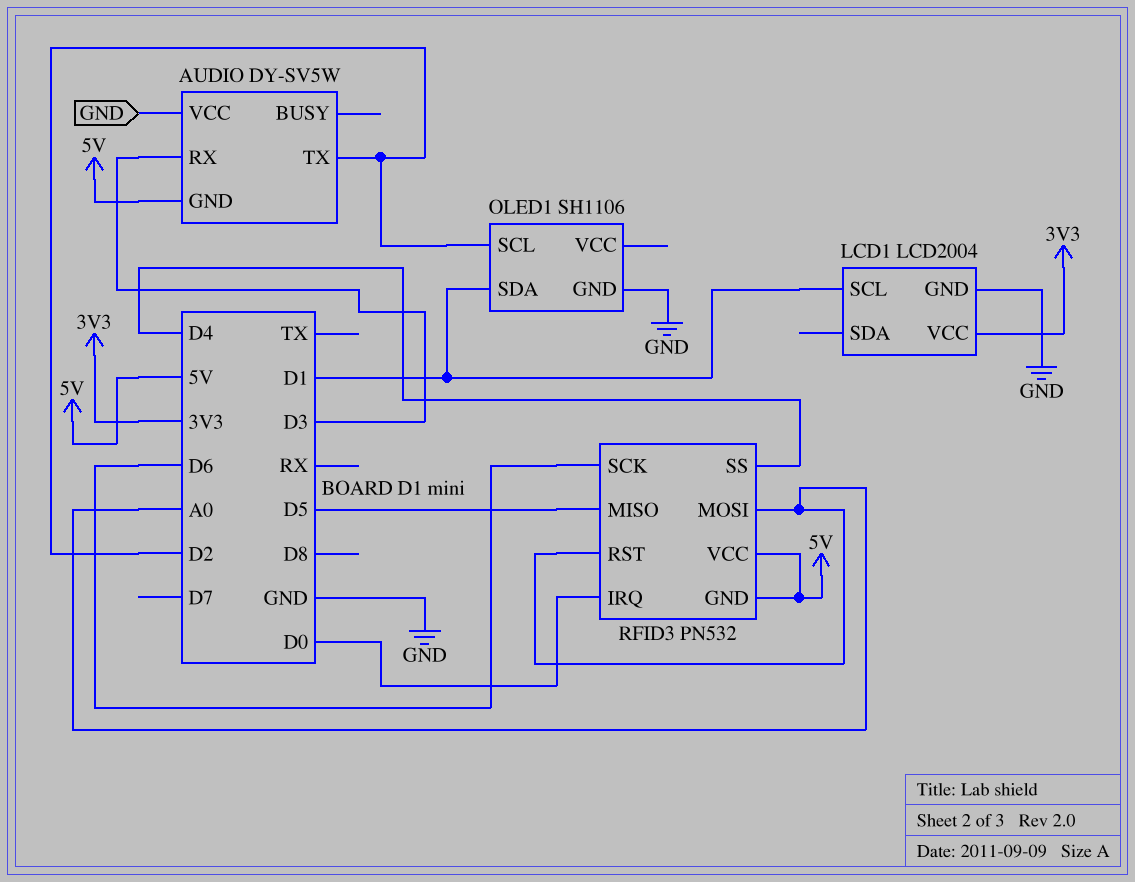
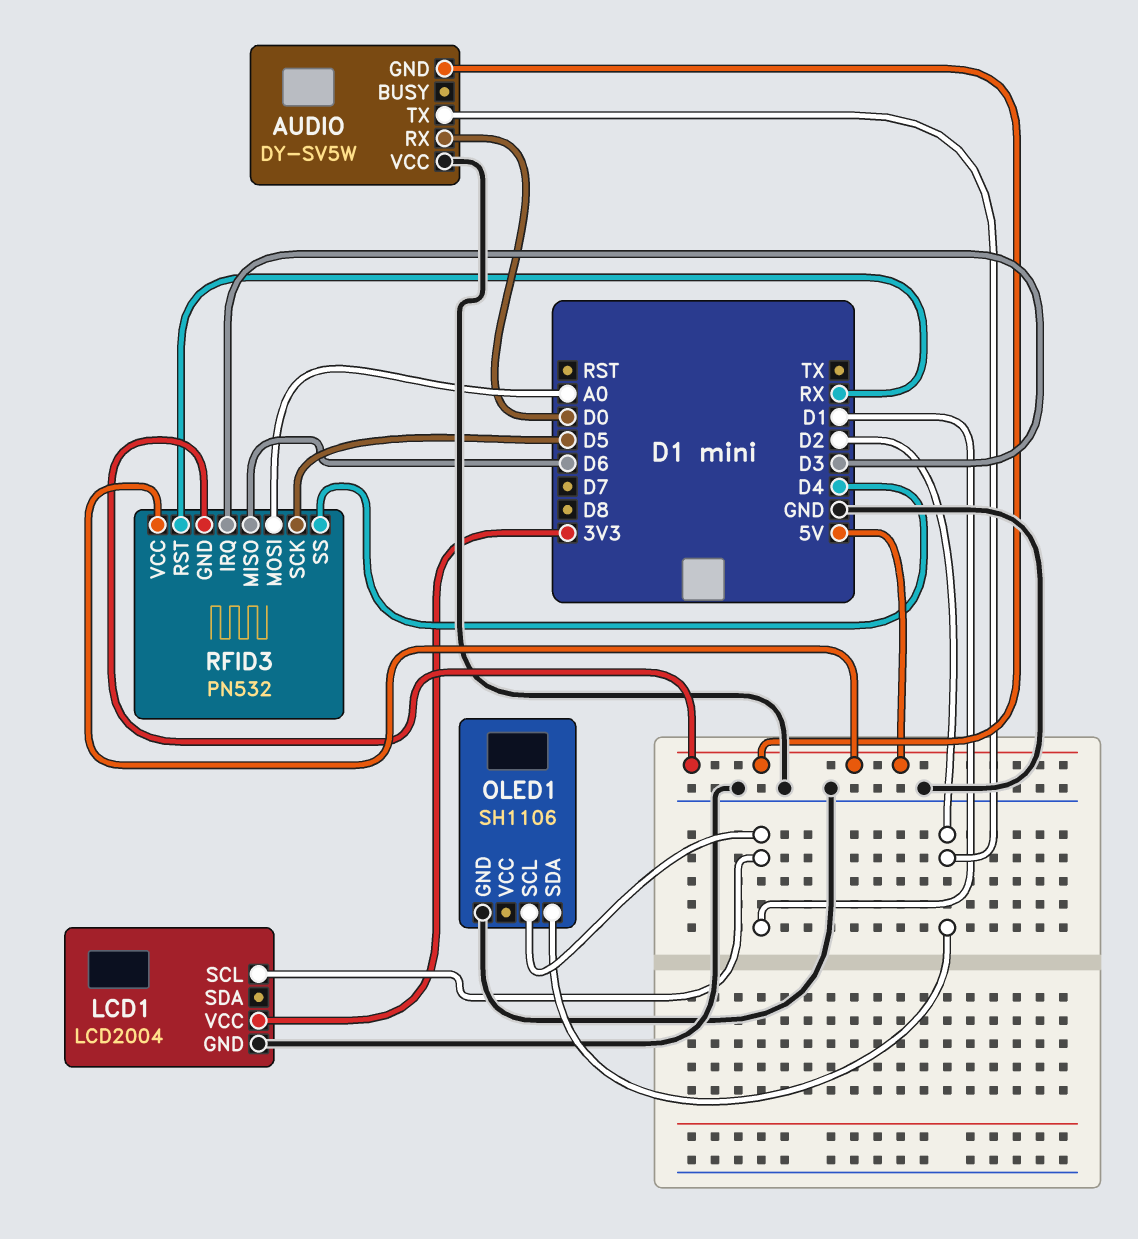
AUDIO pin RX: D3 -> D0
OLED1 pin SCL: D2 -> D1
OLED1 pin SDA: D1 -> D2
RFID3 pin IRQ: D0 -> D3
RFID3 pin MISO: D5 -> D6
RFID3 pin RST: A0 -> RX
RFID3 pin SCK: D6 -> D5

